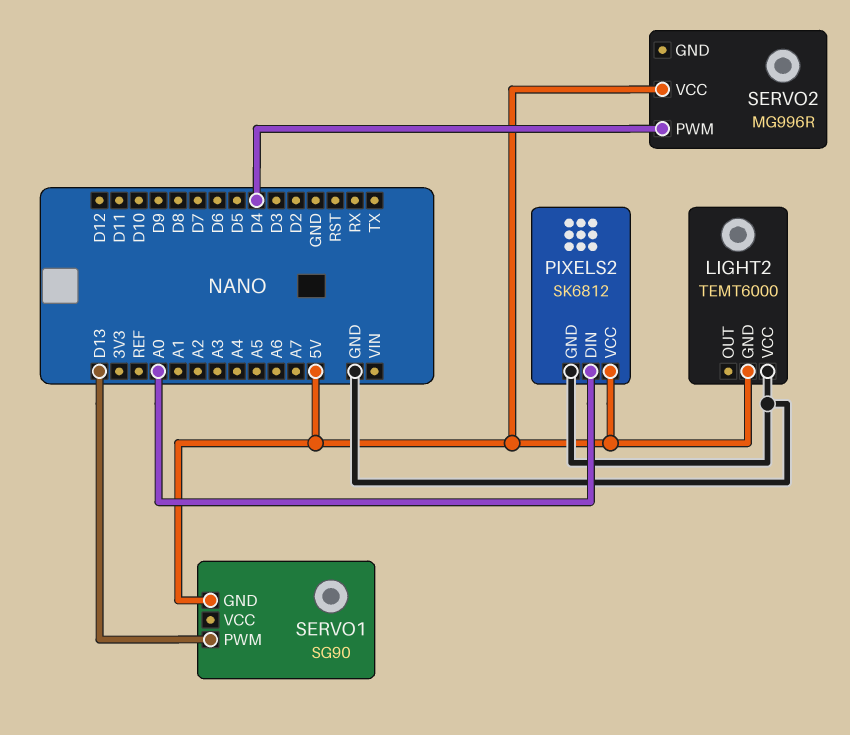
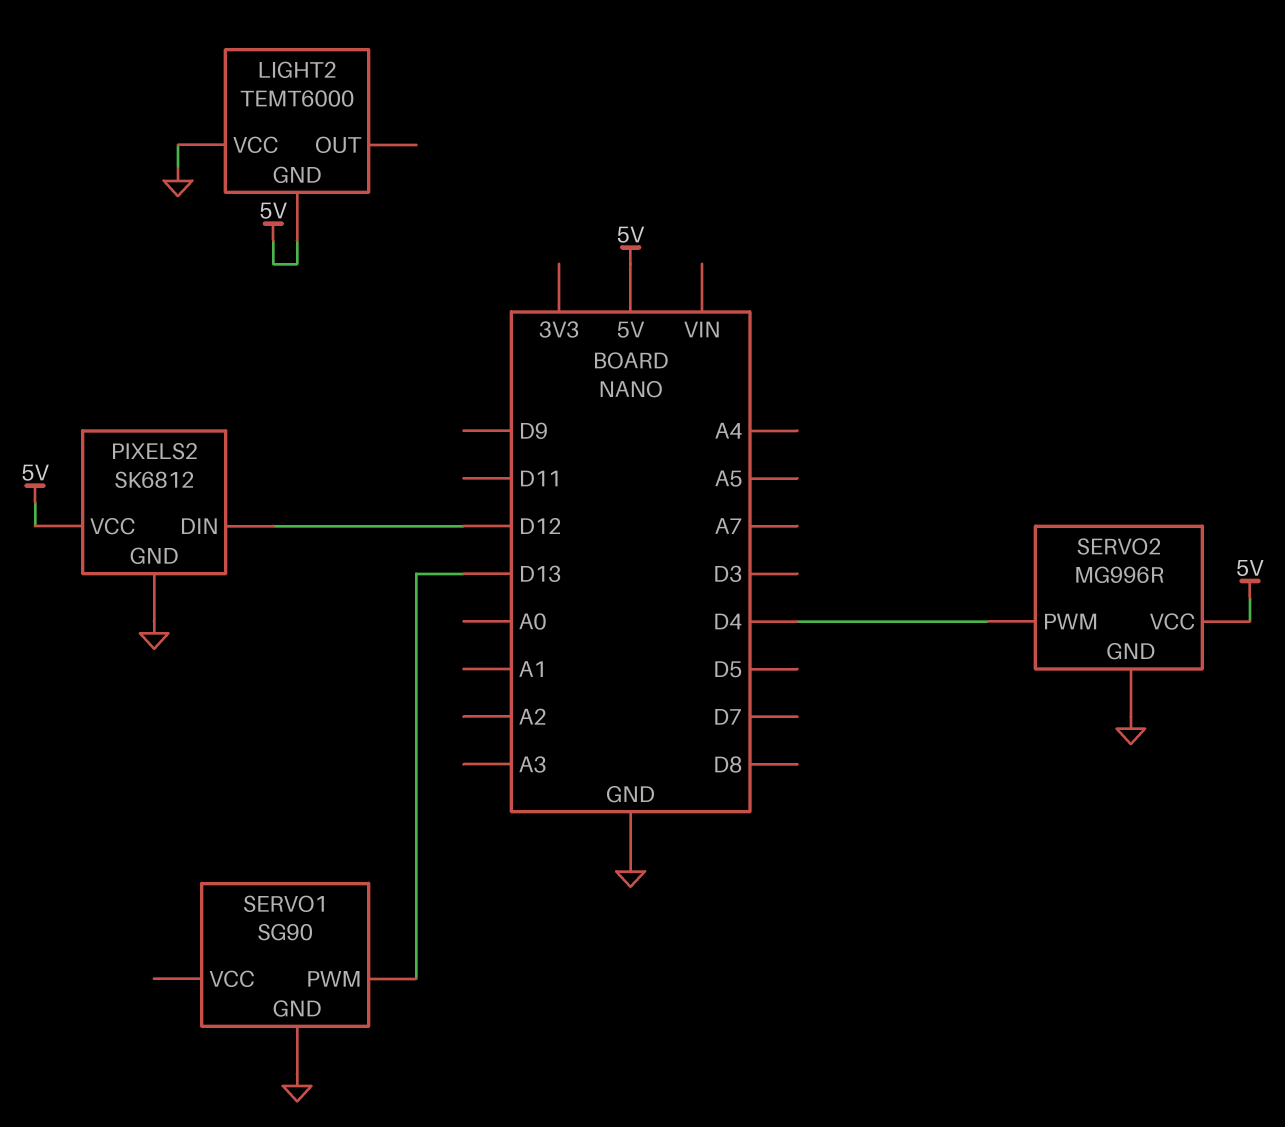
PIXELS2 pin DIN: A0 -> D12
SERVO1 pin GND: 5V -> GND
SERVO2 pin GND: none -> GND

